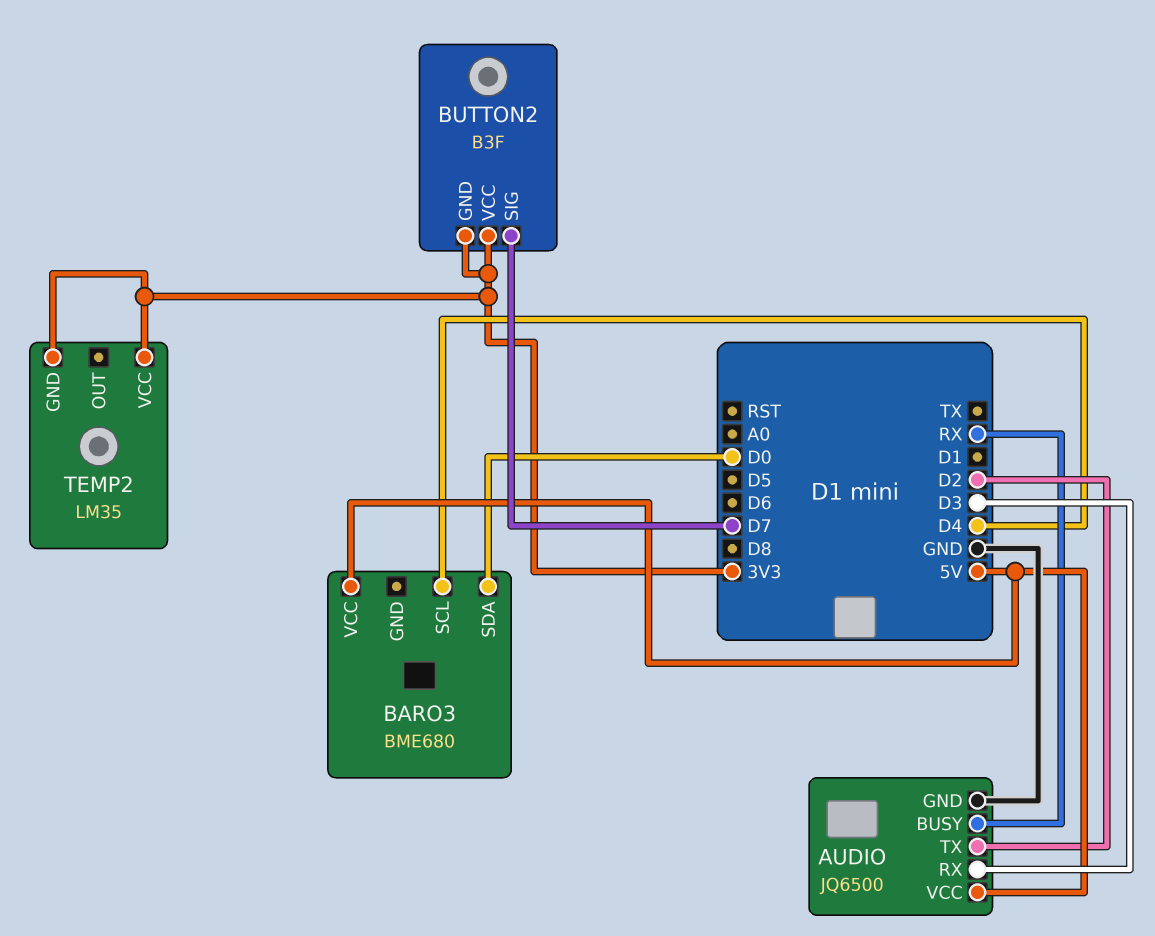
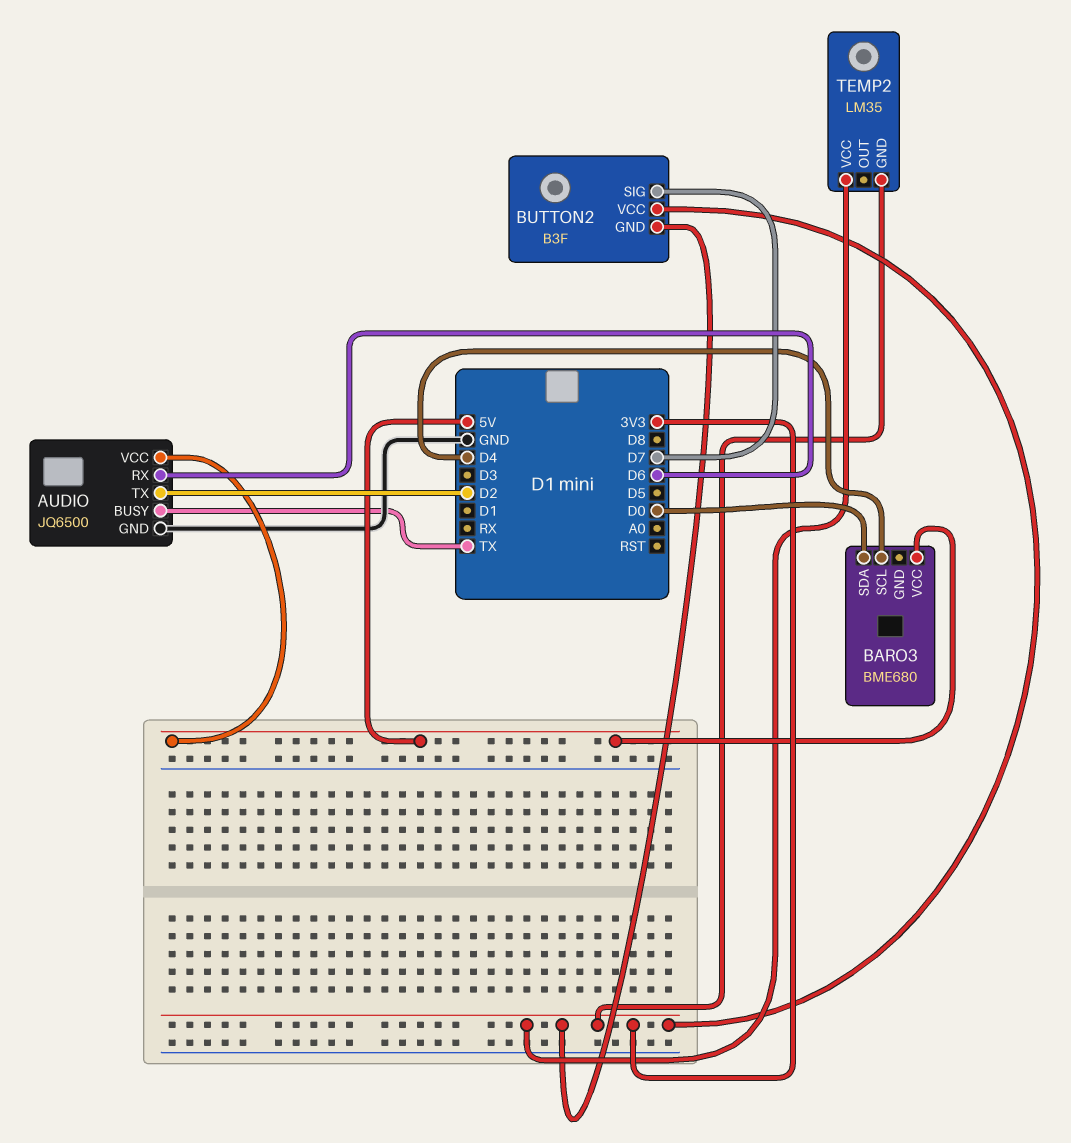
AUDIO pin BUSY: RX -> TX
AUDIO pin RX: D3 -> D6

